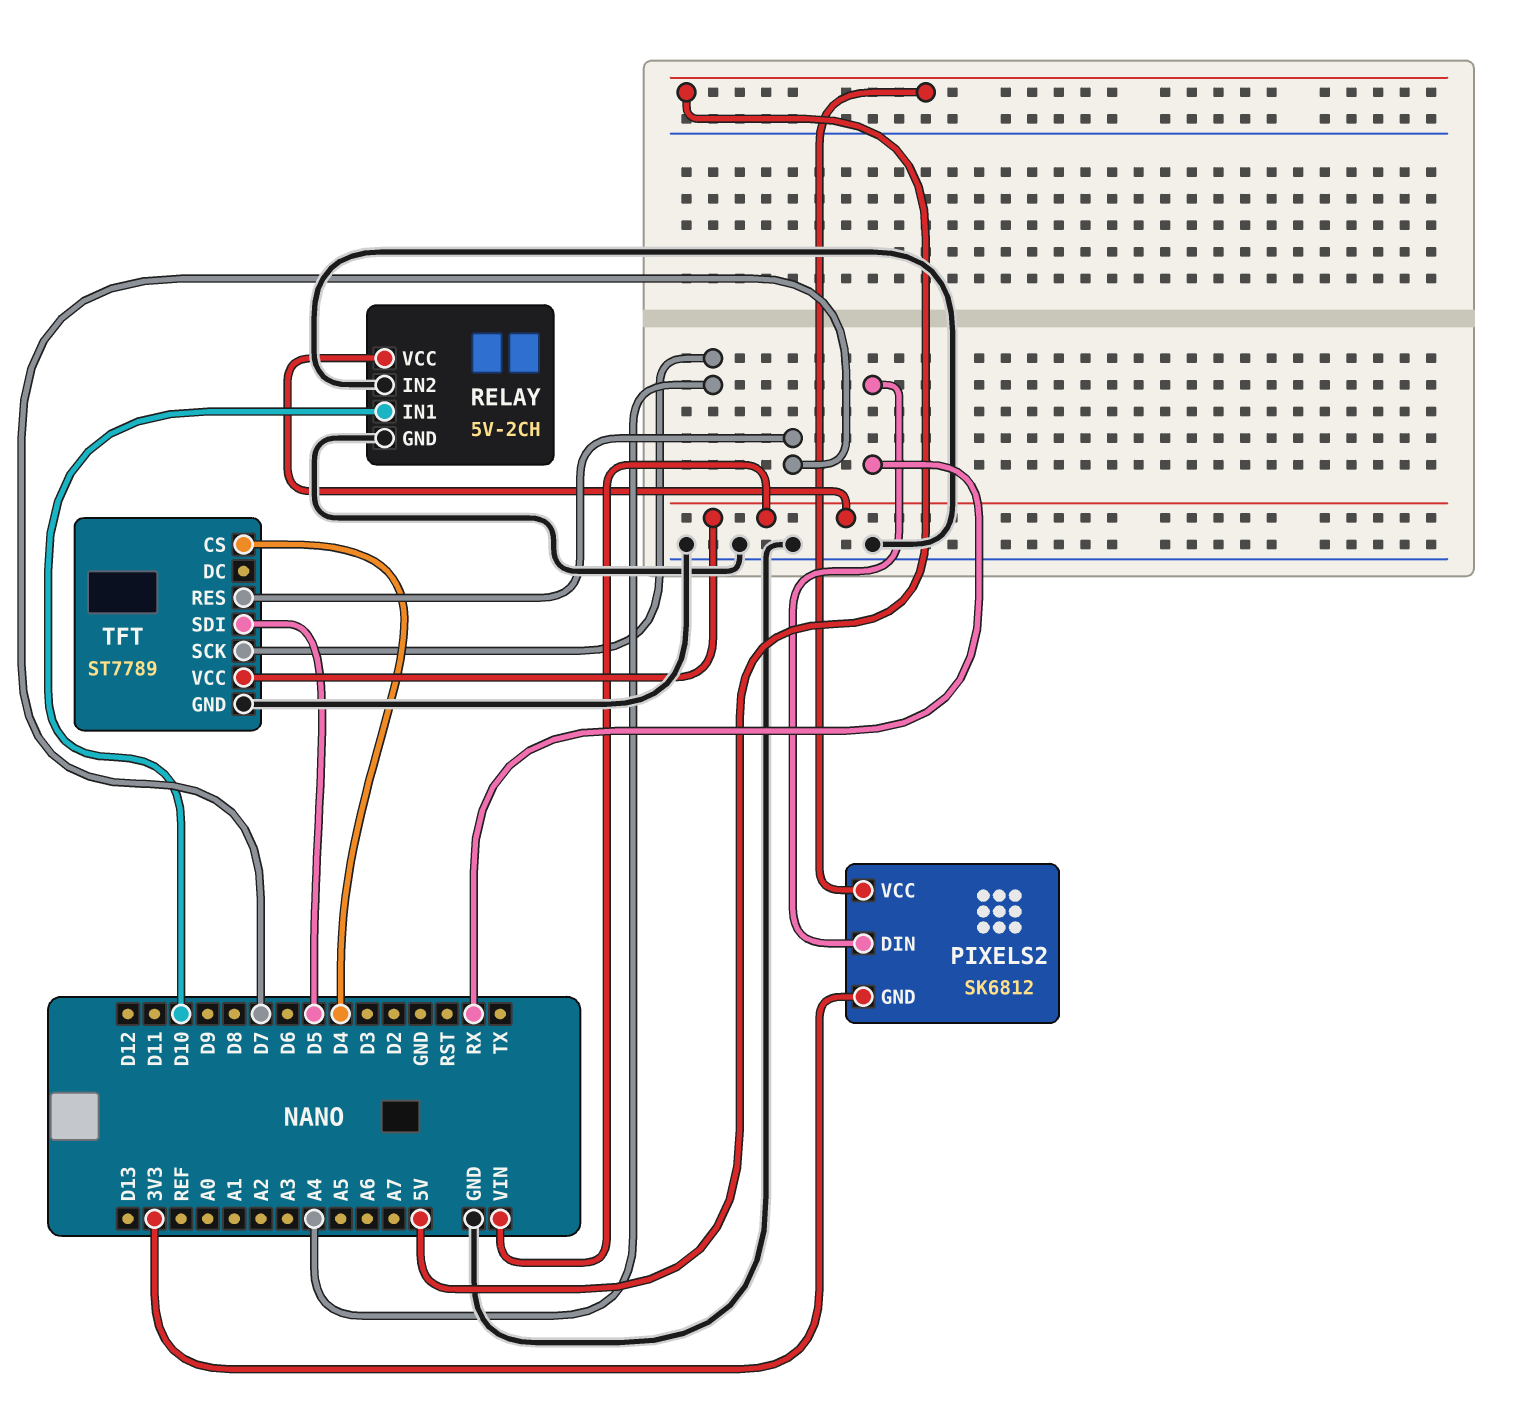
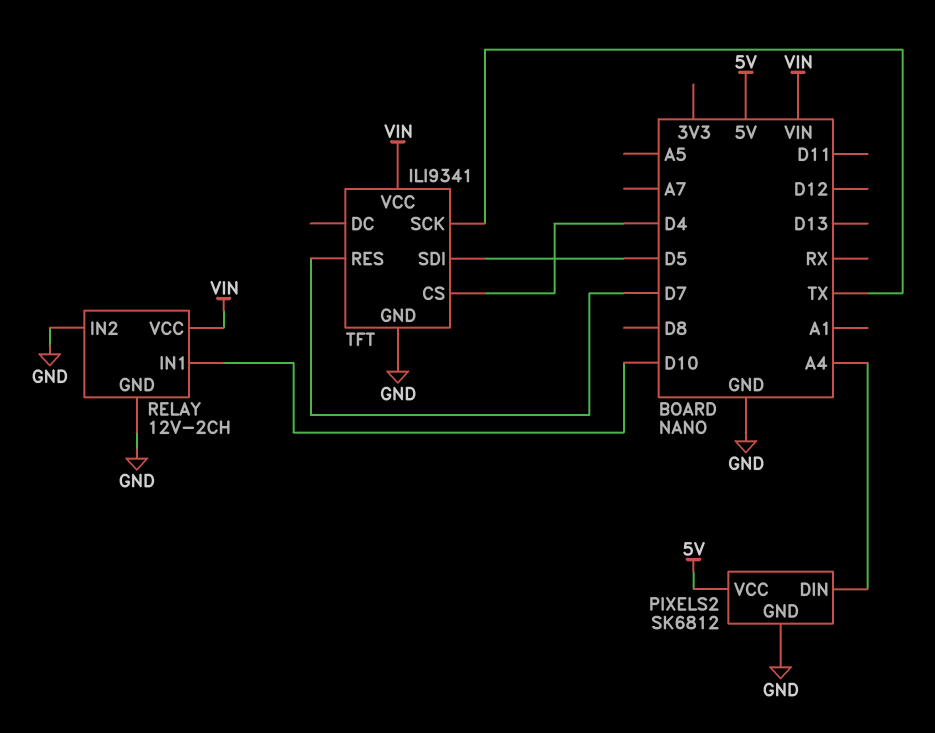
PIXELS2 pin DIN: RX -> A4
PIXELS2 pin GND: 3V3 -> GND
RELAY: 5V-2CH -> 12V-2CH
TFT: ST7789 -> ILI9341
TFT pin SCK: A4 -> TX

